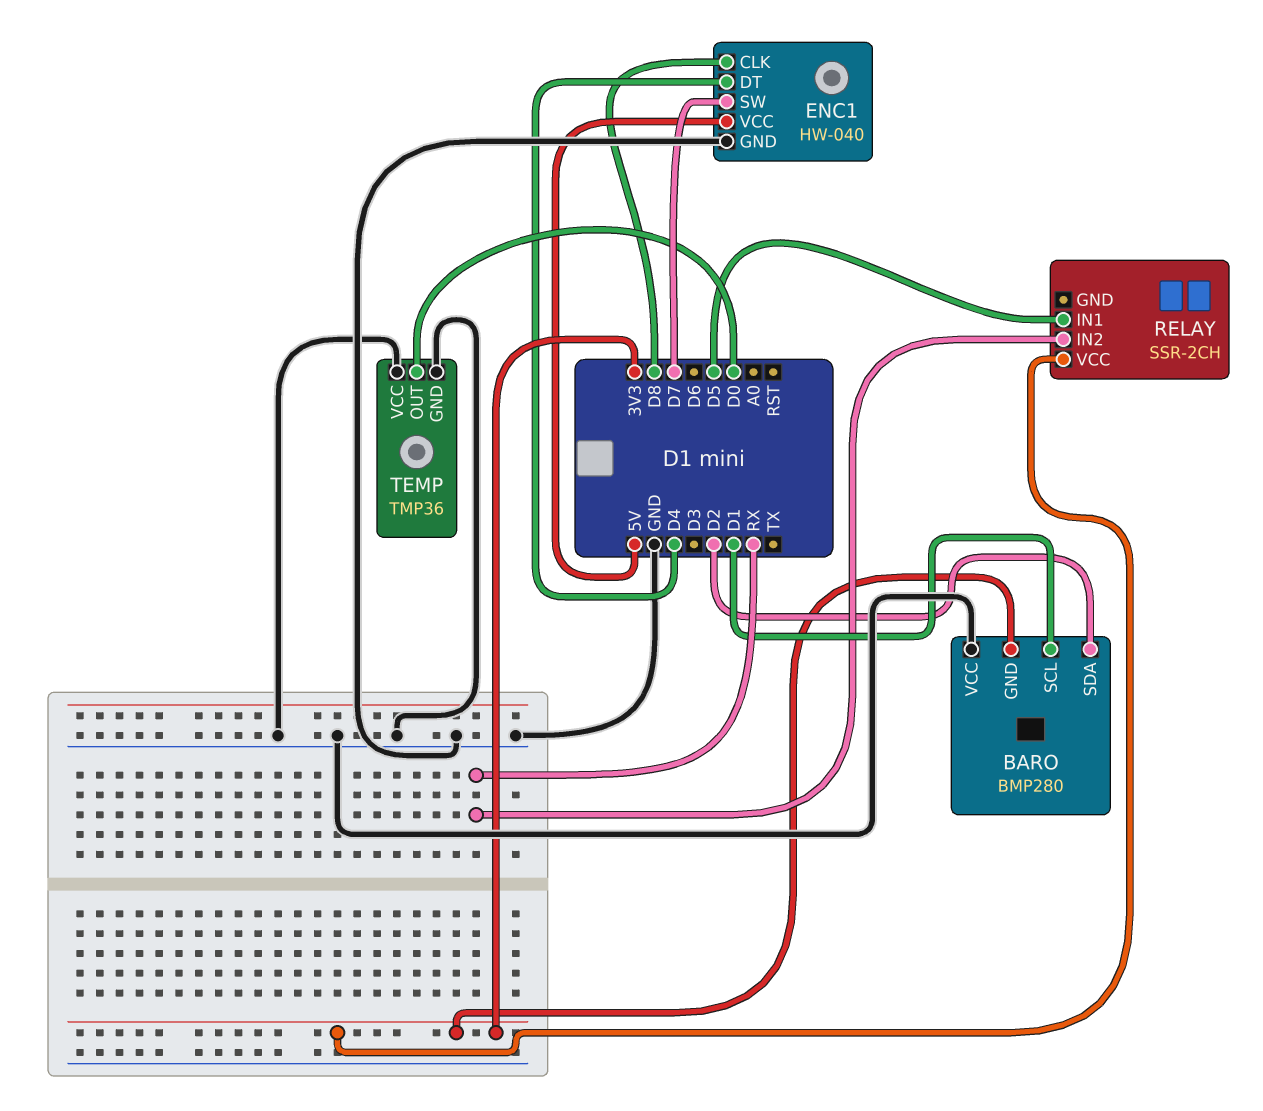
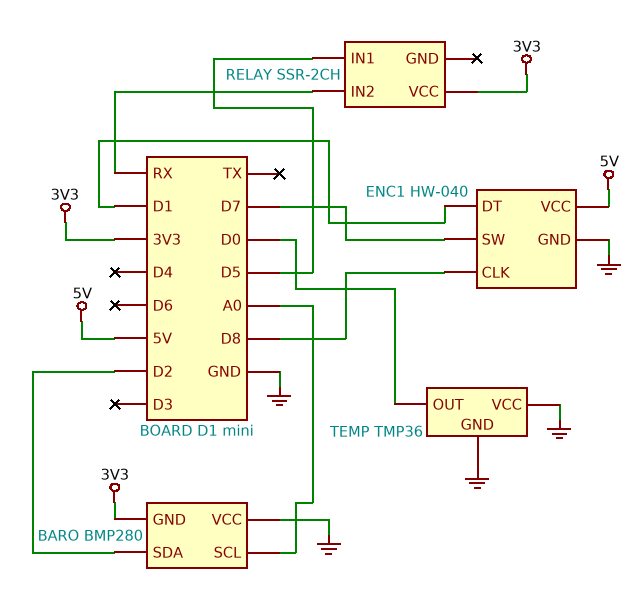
BARO pin SCL: D1 -> A0
ENC1 pin DT: D4 -> D1

